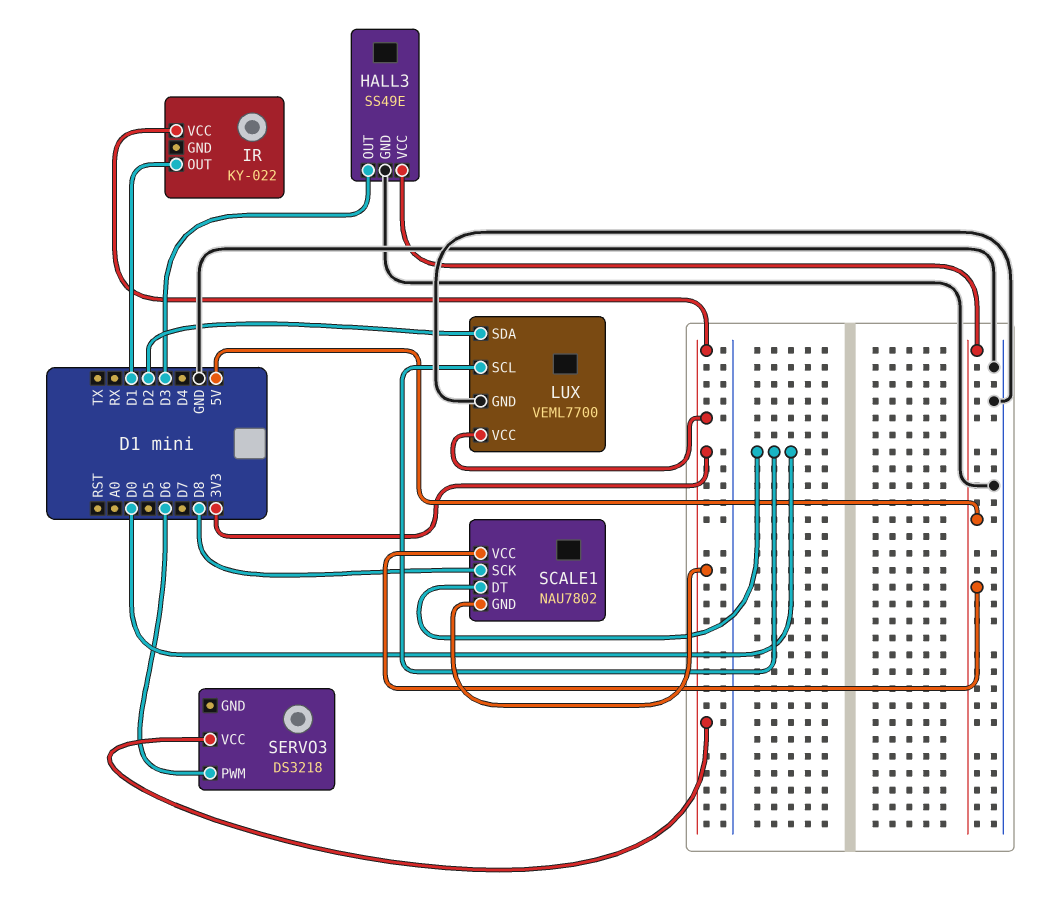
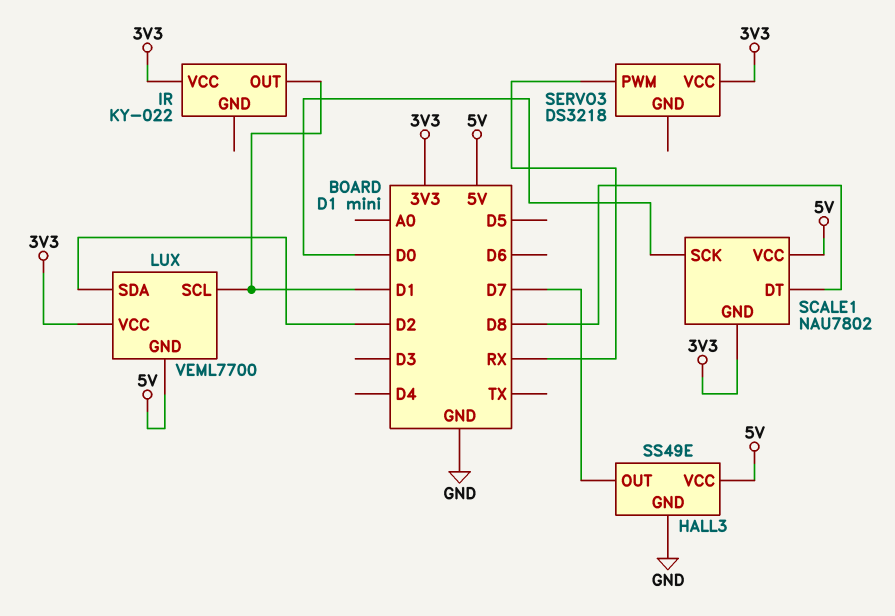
HALL3 pin OUT: D3 -> D7
LUX pin GND: GND -> 5V
LUX pin SCL: D0 -> D1
SCALE1 pin DT: D0 -> D8
SCALE1 pin SCK: D8 -> D0
SERVO3 pin PWM: D6 -> RX

